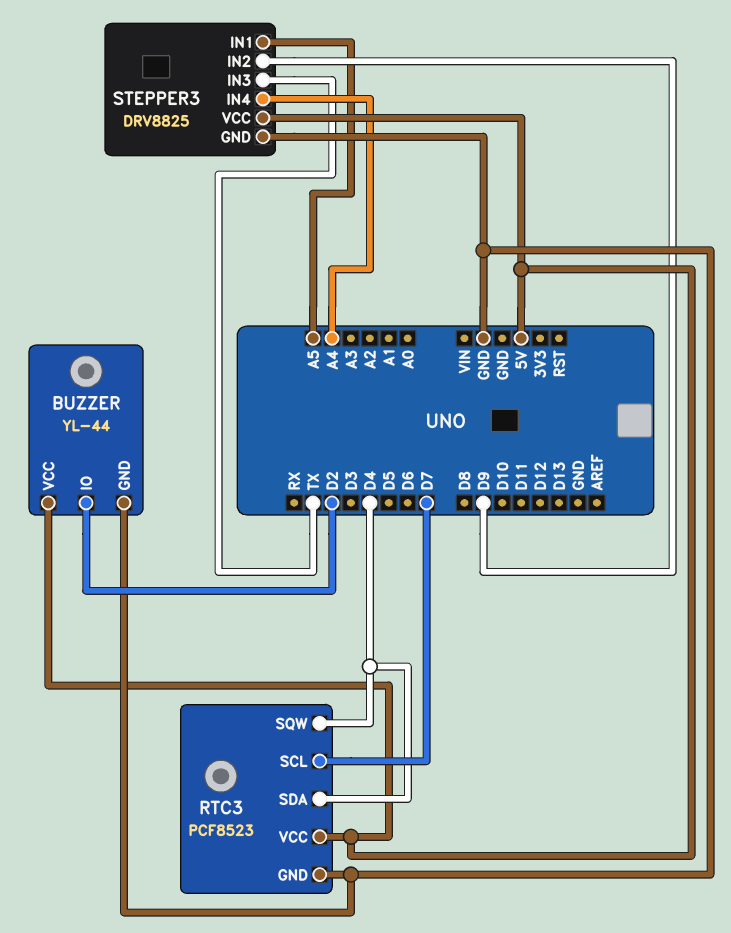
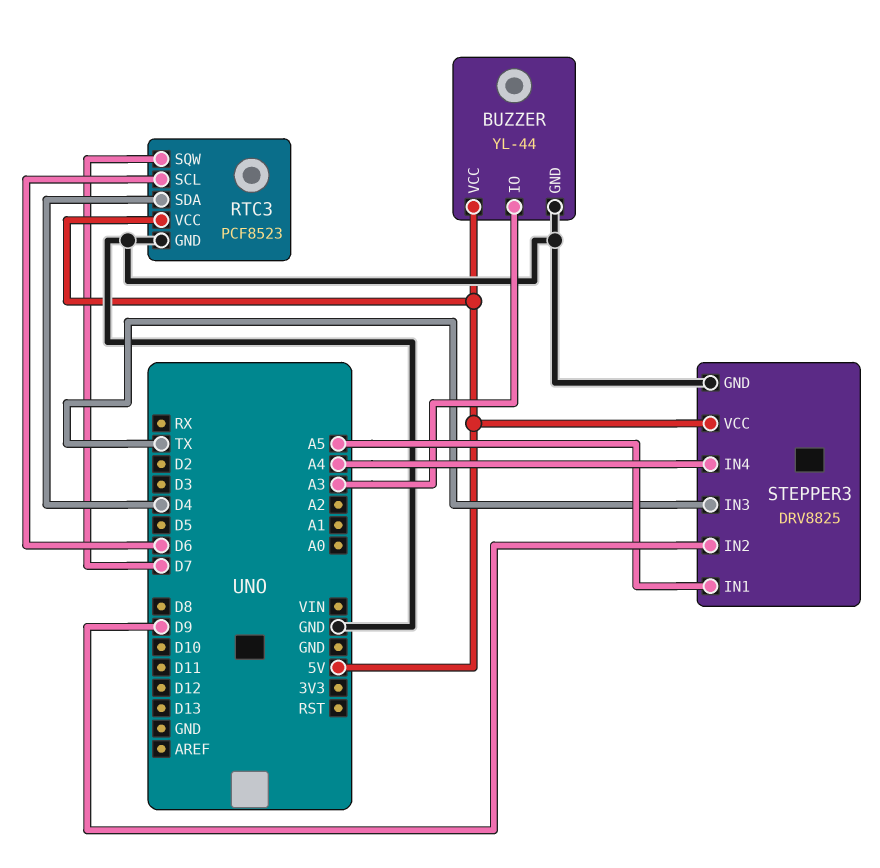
BUZZER pin IO: D2 -> A3
RTC3 pin SCL: D7 -> D6
RTC3 pin SQW: D4 -> D7

